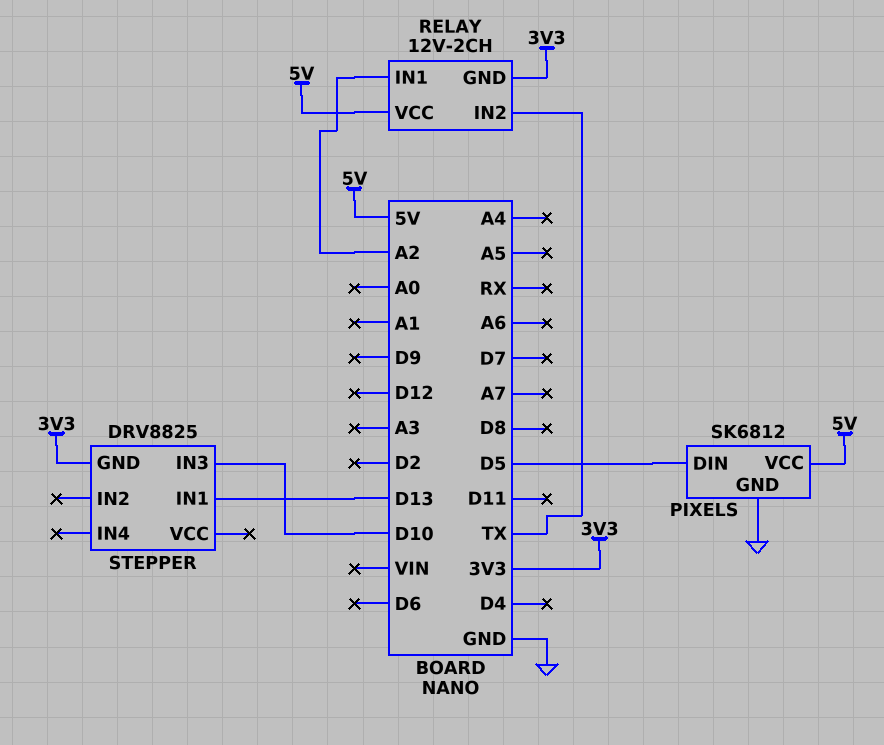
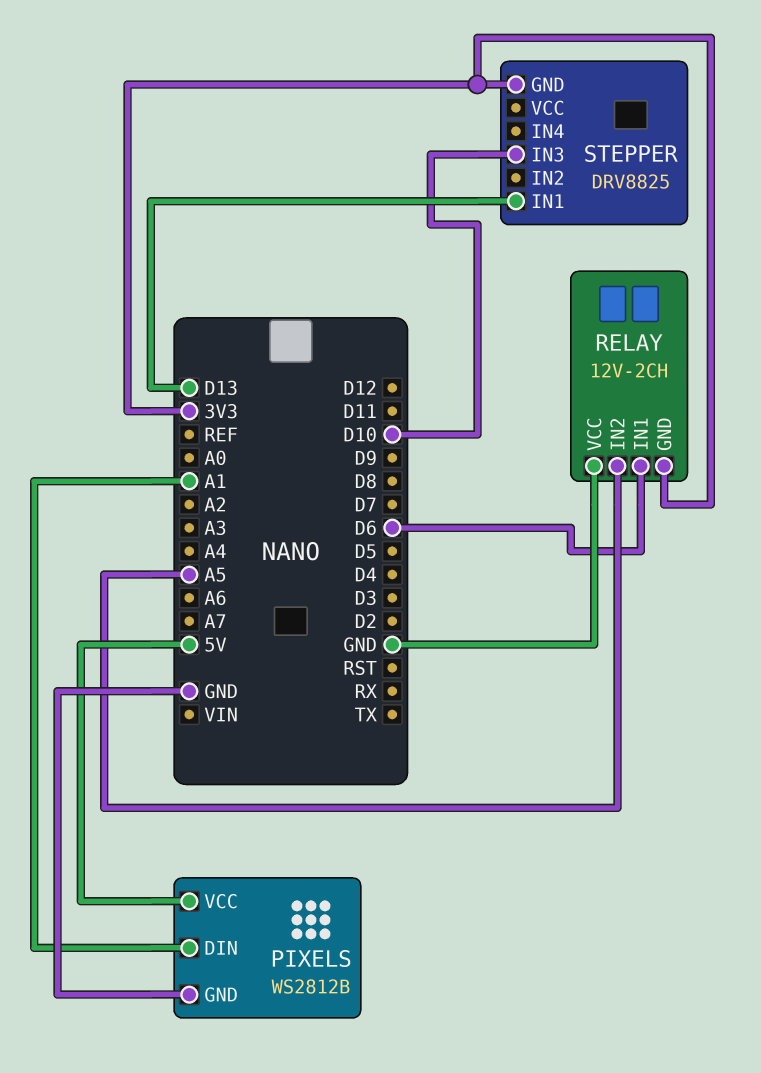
PIXELS: SK6812 -> WS2812B
PIXELS pin DIN: D5 -> A1
RELAY pin IN1: A2 -> D6
RELAY pin IN2: TX -> A5
RELAY pin VCC: 5V -> GND

